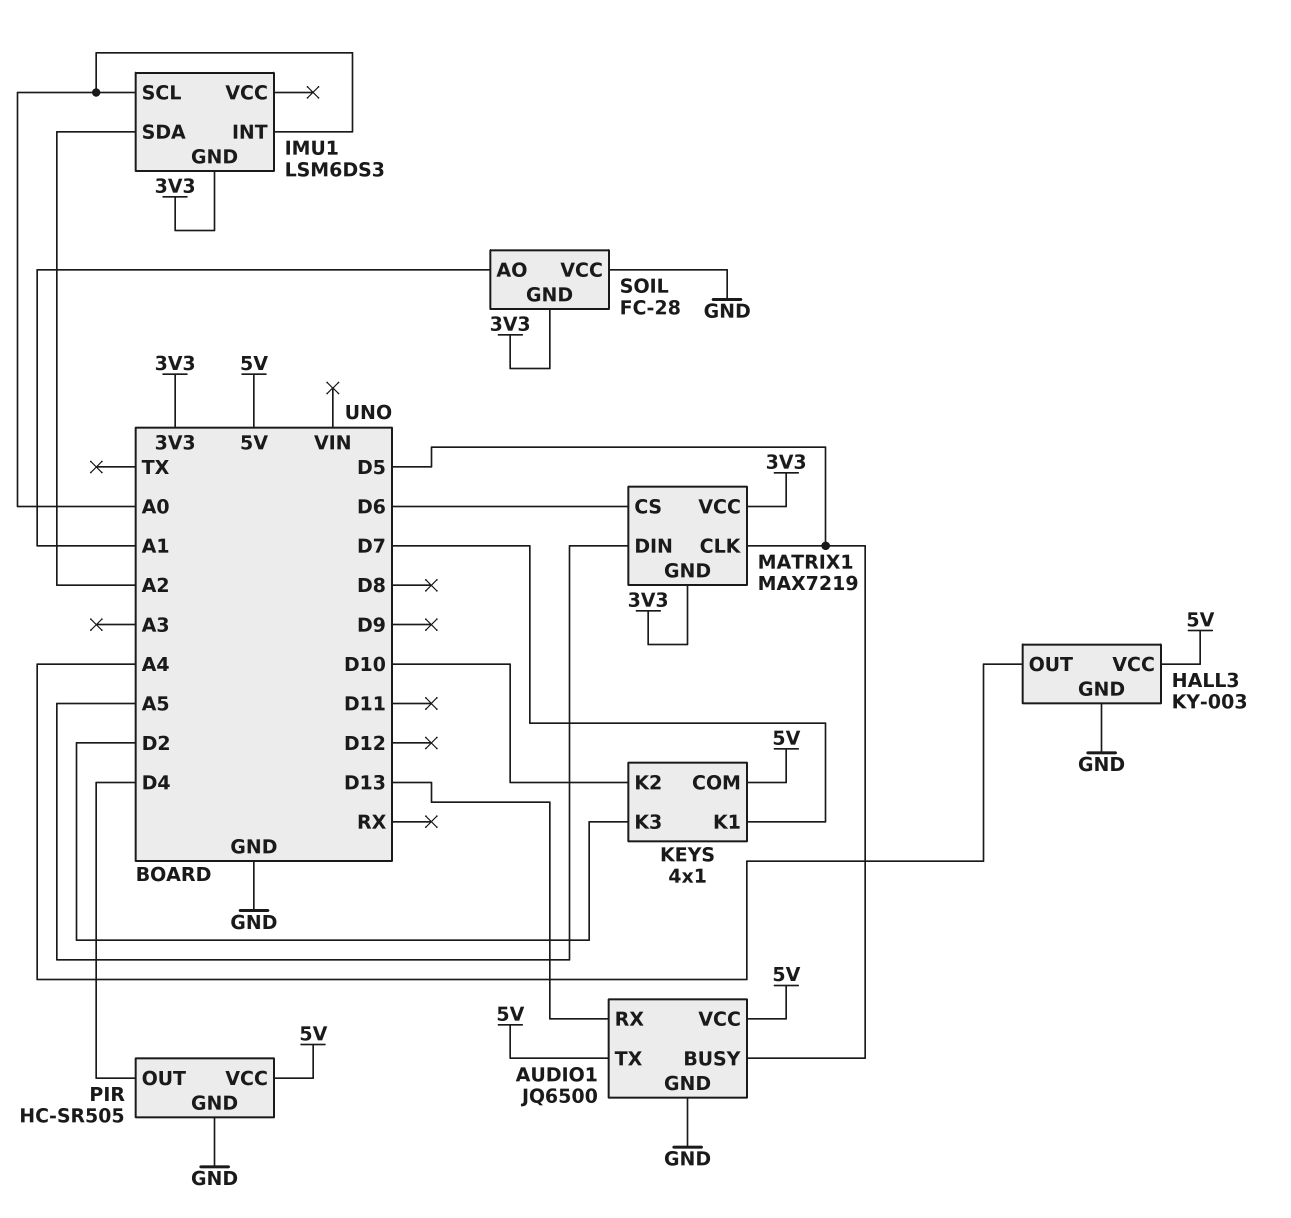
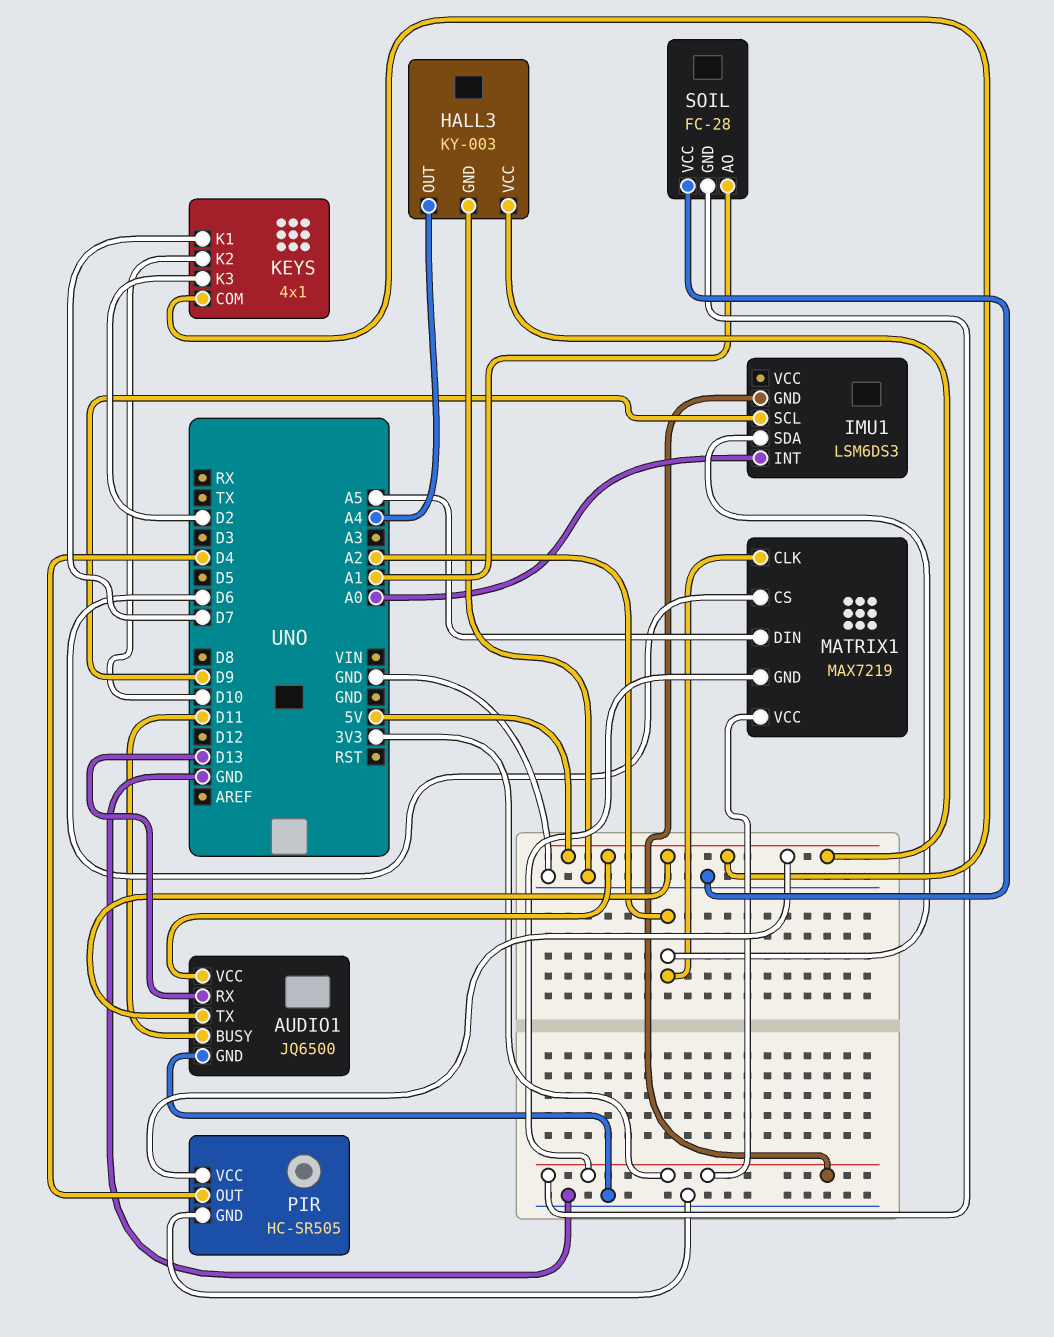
AUDIO1 pin BUSY: D5 -> D11
IMU1 pin SCL: A0 -> D9
MATRIX1 pin CLK: D5 -> A2

